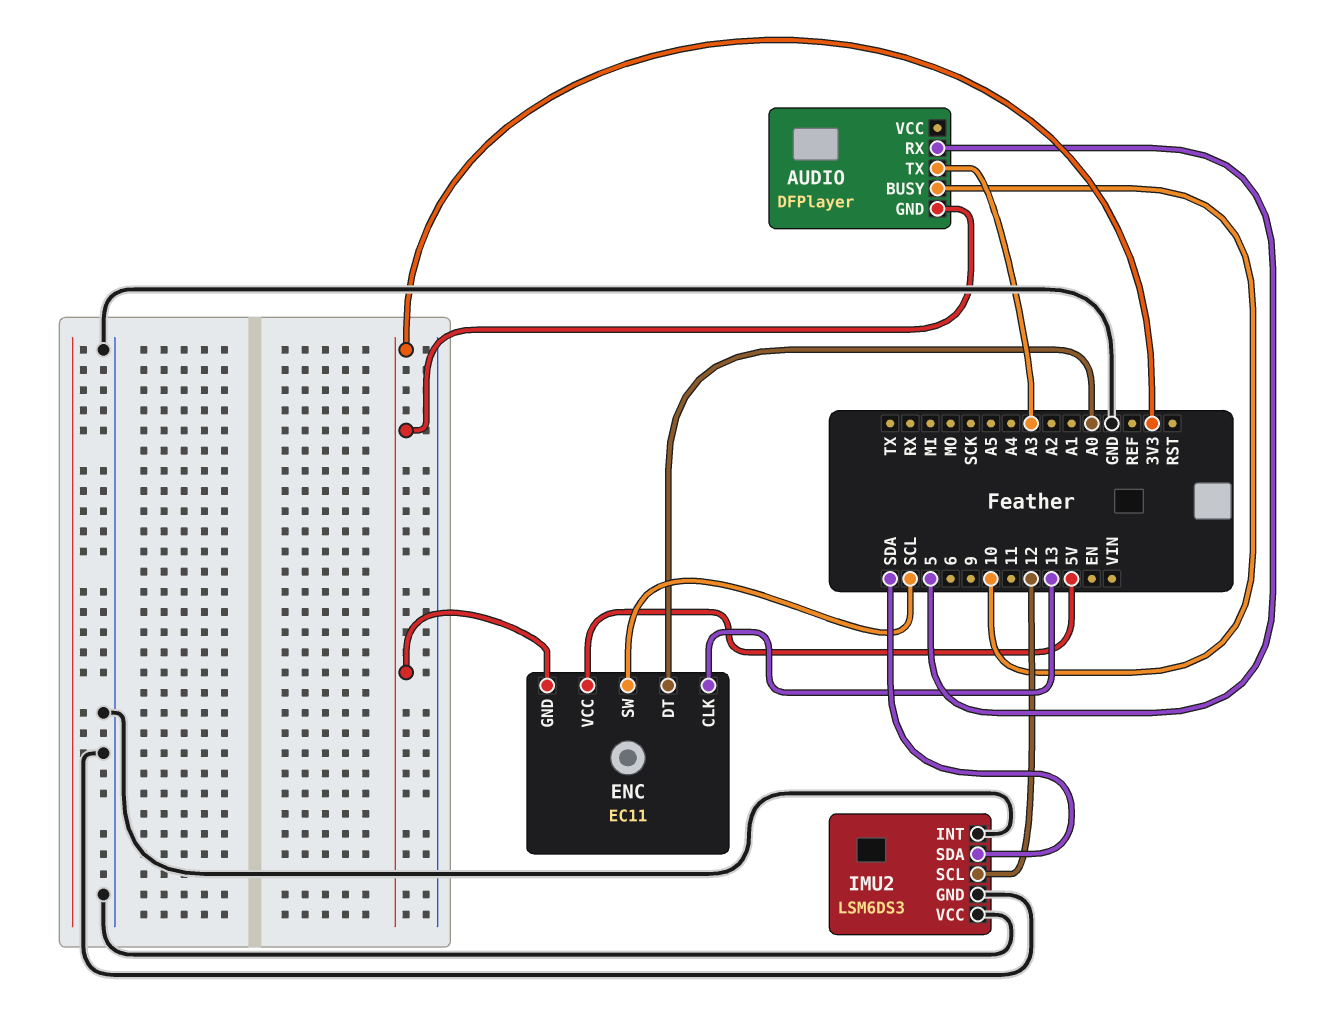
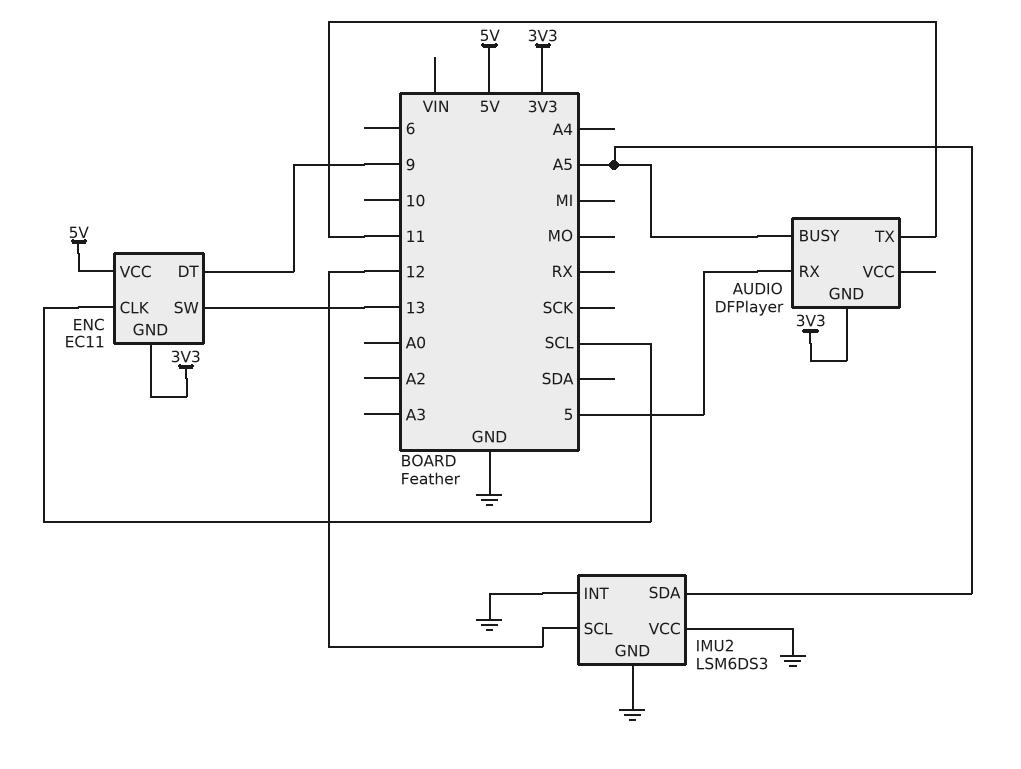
AUDIO pin BUSY: 10 -> A5
AUDIO pin TX: A3 -> 11
ENC pin CLK: 13 -> SCL
ENC pin DT: A0 -> 9
ENC pin SW: SCL -> 13
IMU2 pin SDA: SDA -> A5

